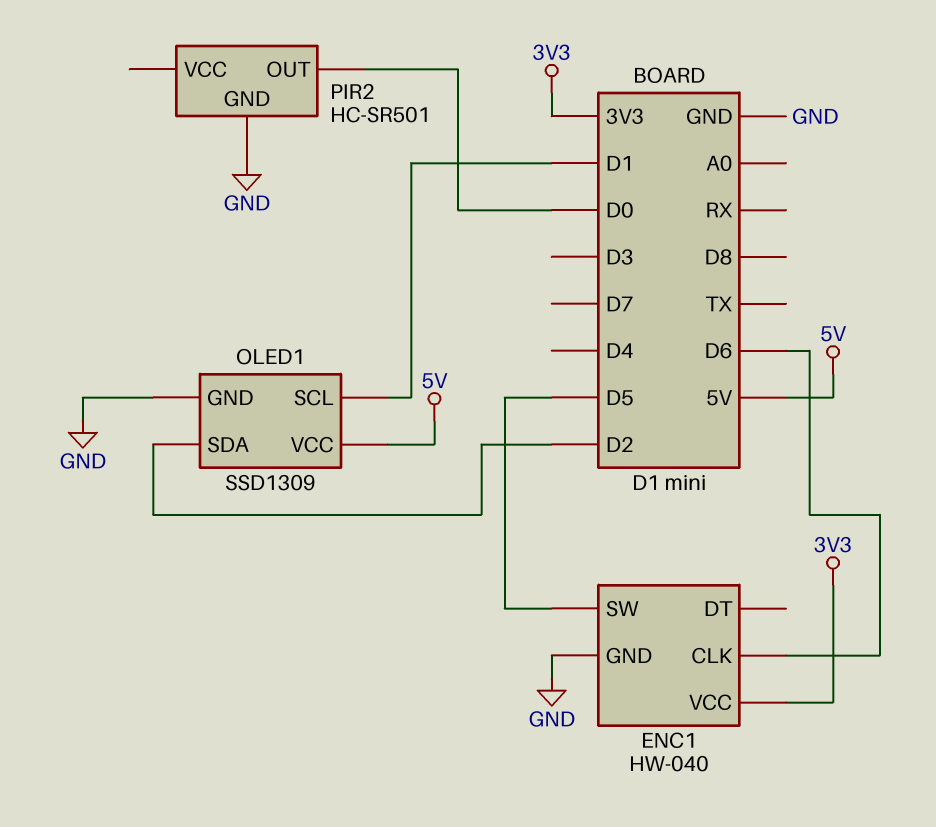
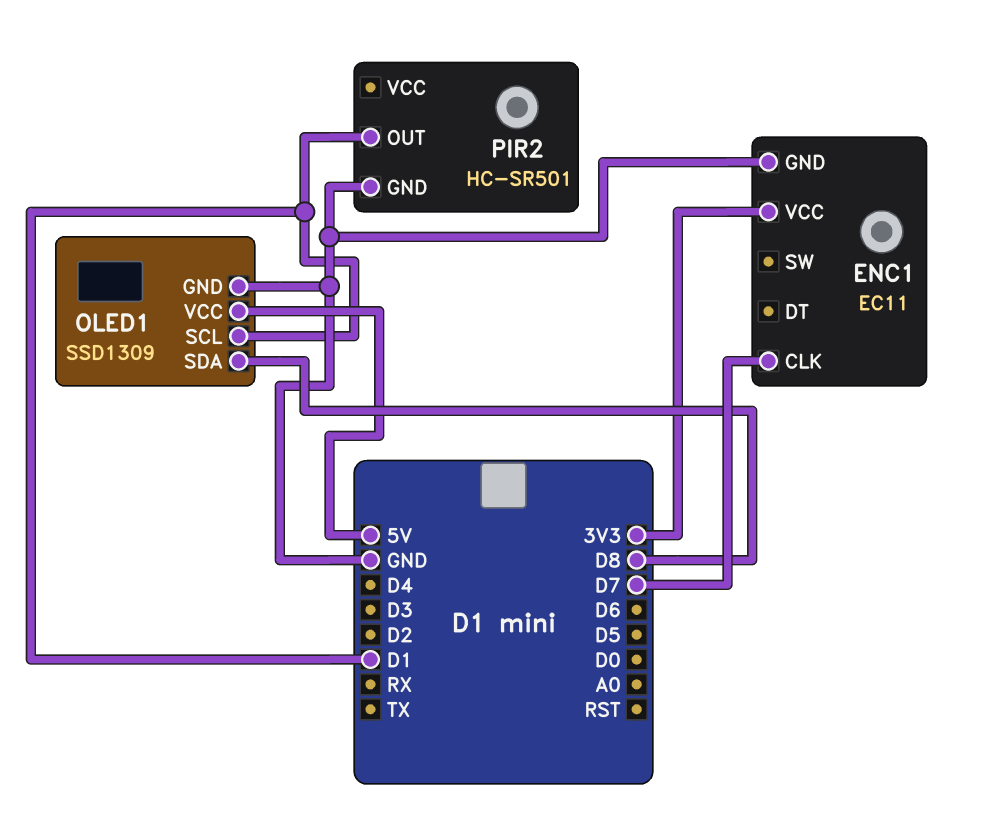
ENC1: HW-040 -> EC11
ENC1 pin CLK: D6 -> D7
ENC1 pin SW: D5 -> none
OLED1 pin SDA: D2 -> D8
PIR2 pin OUT: D0 -> D1

